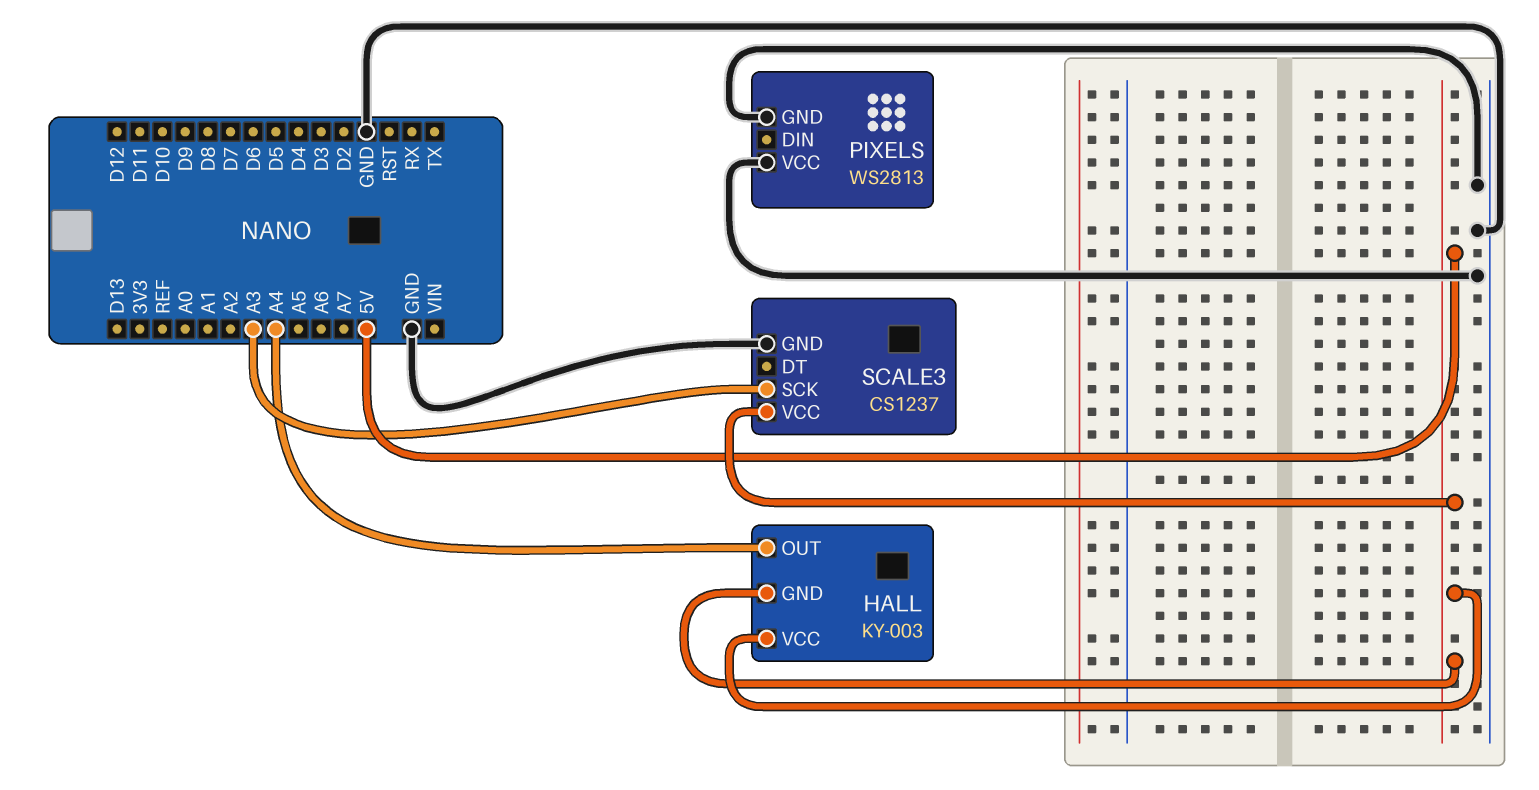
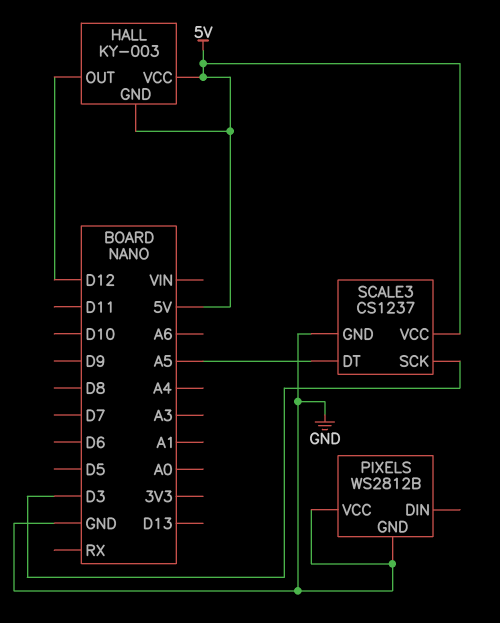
HALL pin OUT: A4 -> D12
PIXELS: WS2813 -> WS2812B
SCALE3 pin DT: none -> A5
SCALE3 pin SCK: A3 -> D3

